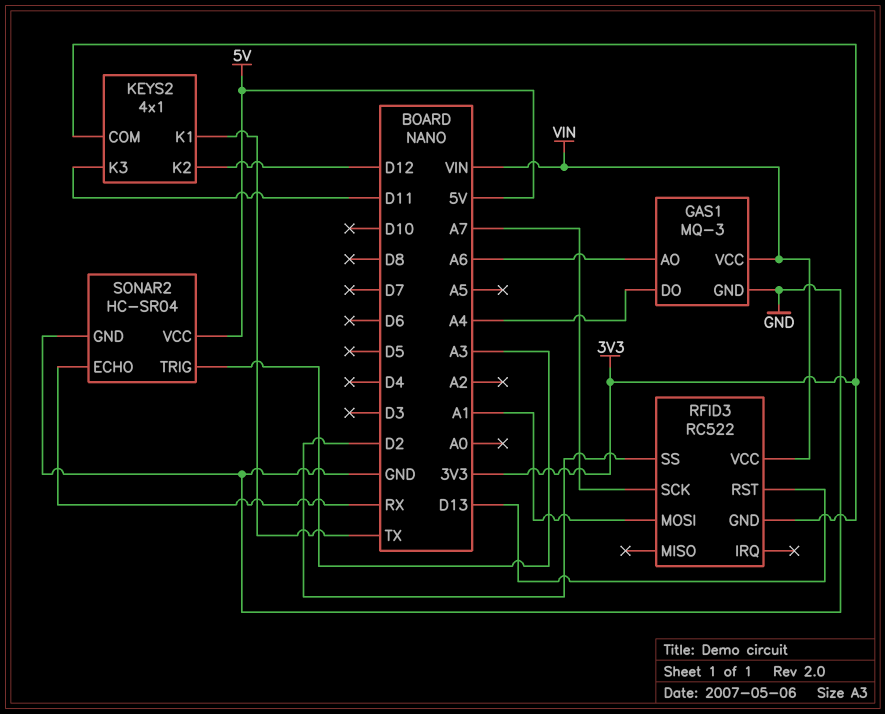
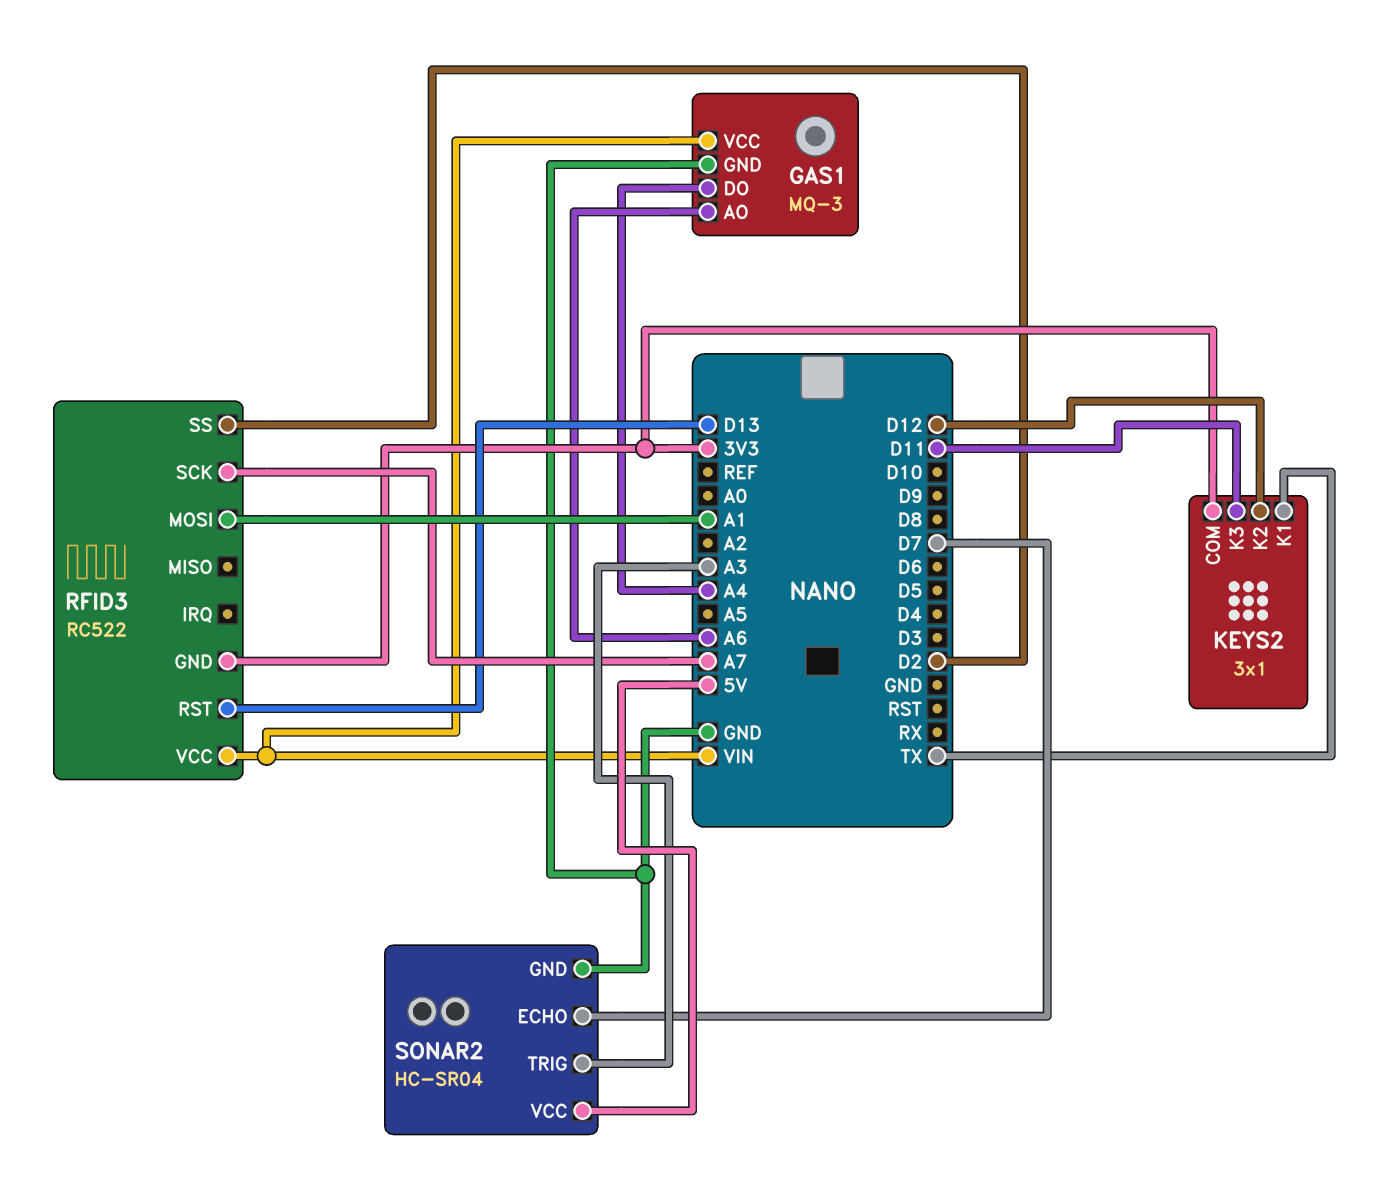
KEYS2: 4x1 -> 3x1
SONAR2 pin ECHO: RX -> D7

